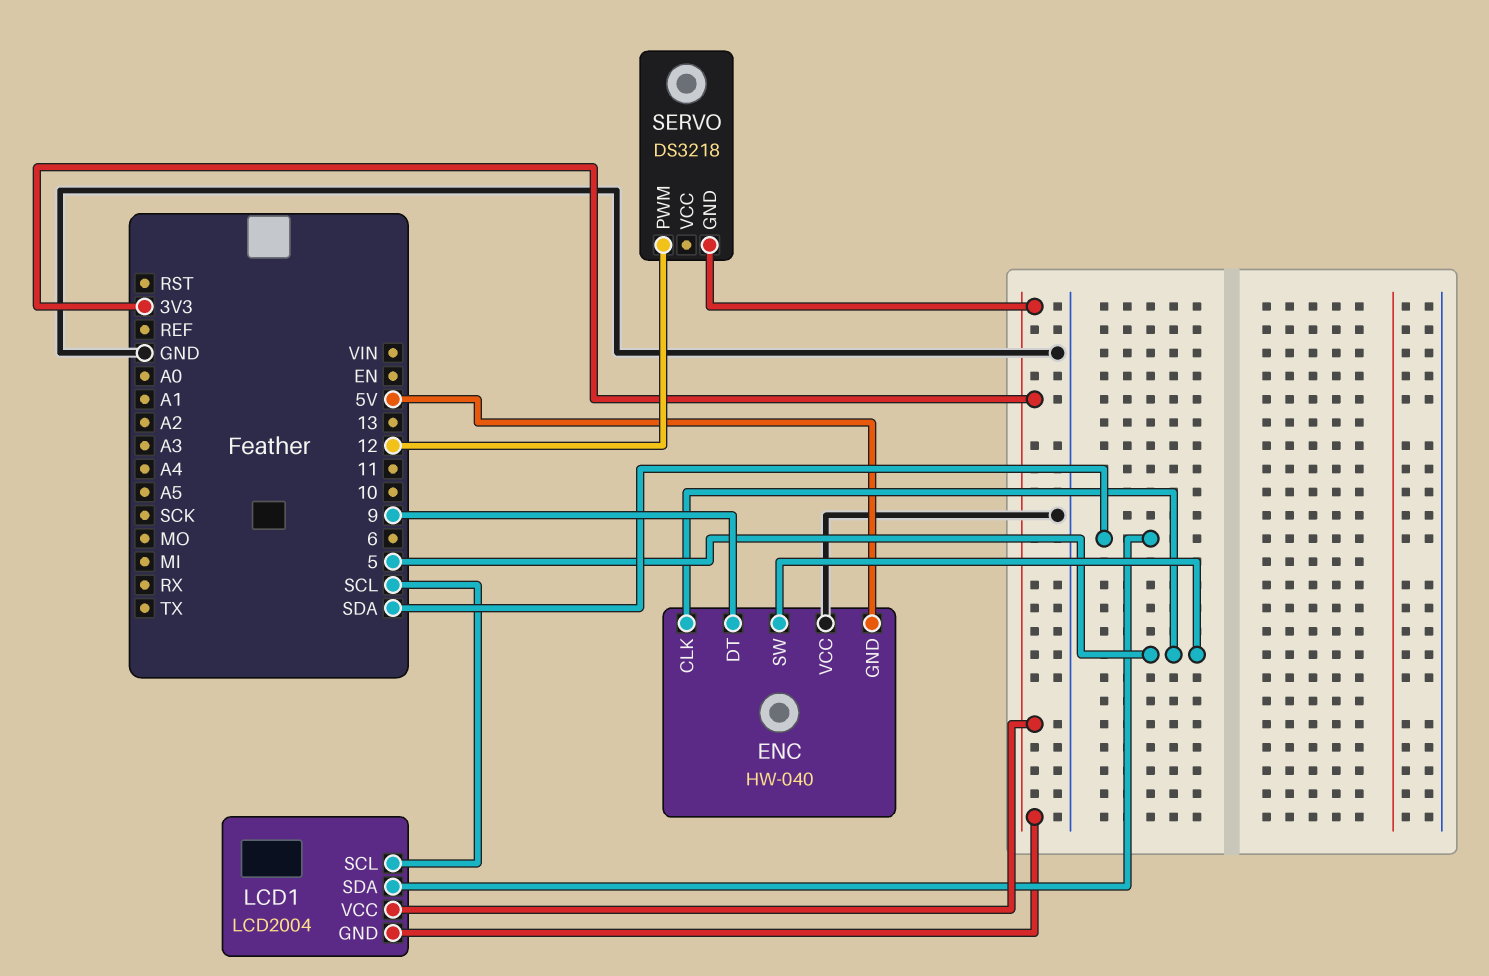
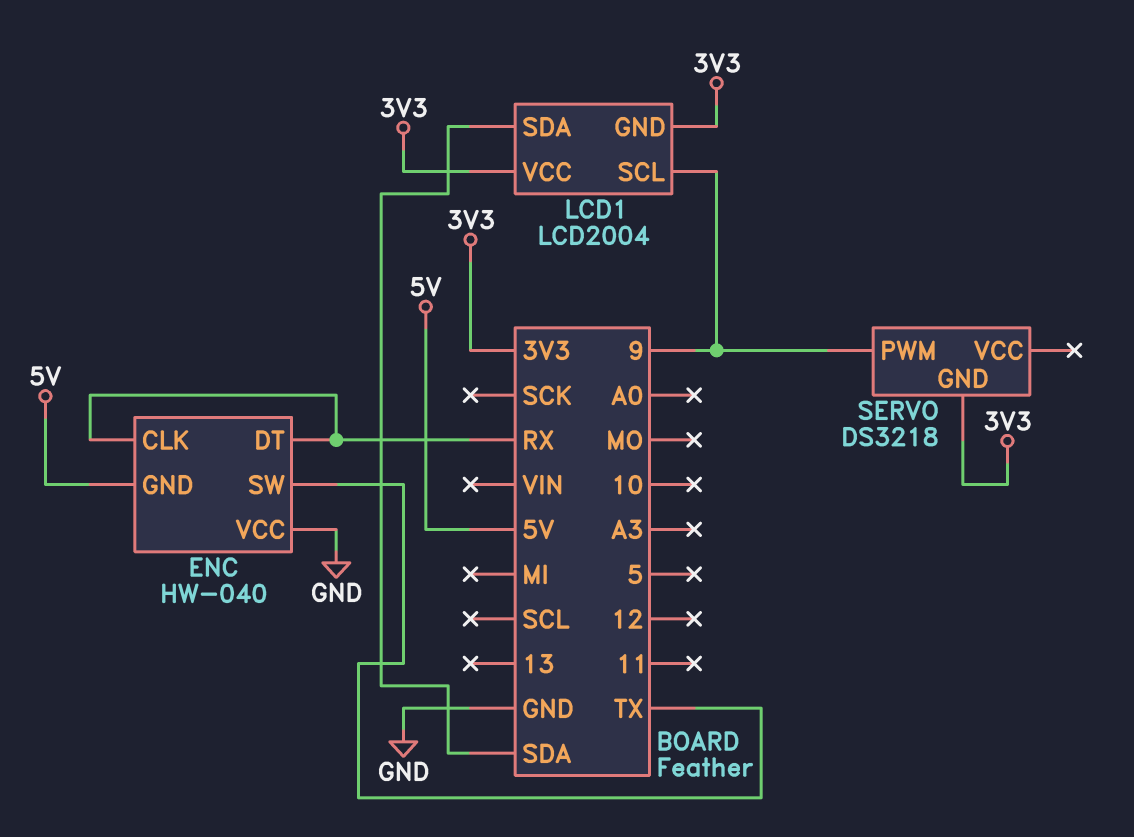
ENC pin CLK: 5 -> RX
ENC pin DT: 9 -> RX
ENC pin SW: 5 -> TX
LCD1 pin SCL: SCL -> 9
SERVO pin PWM: 12 -> 9

